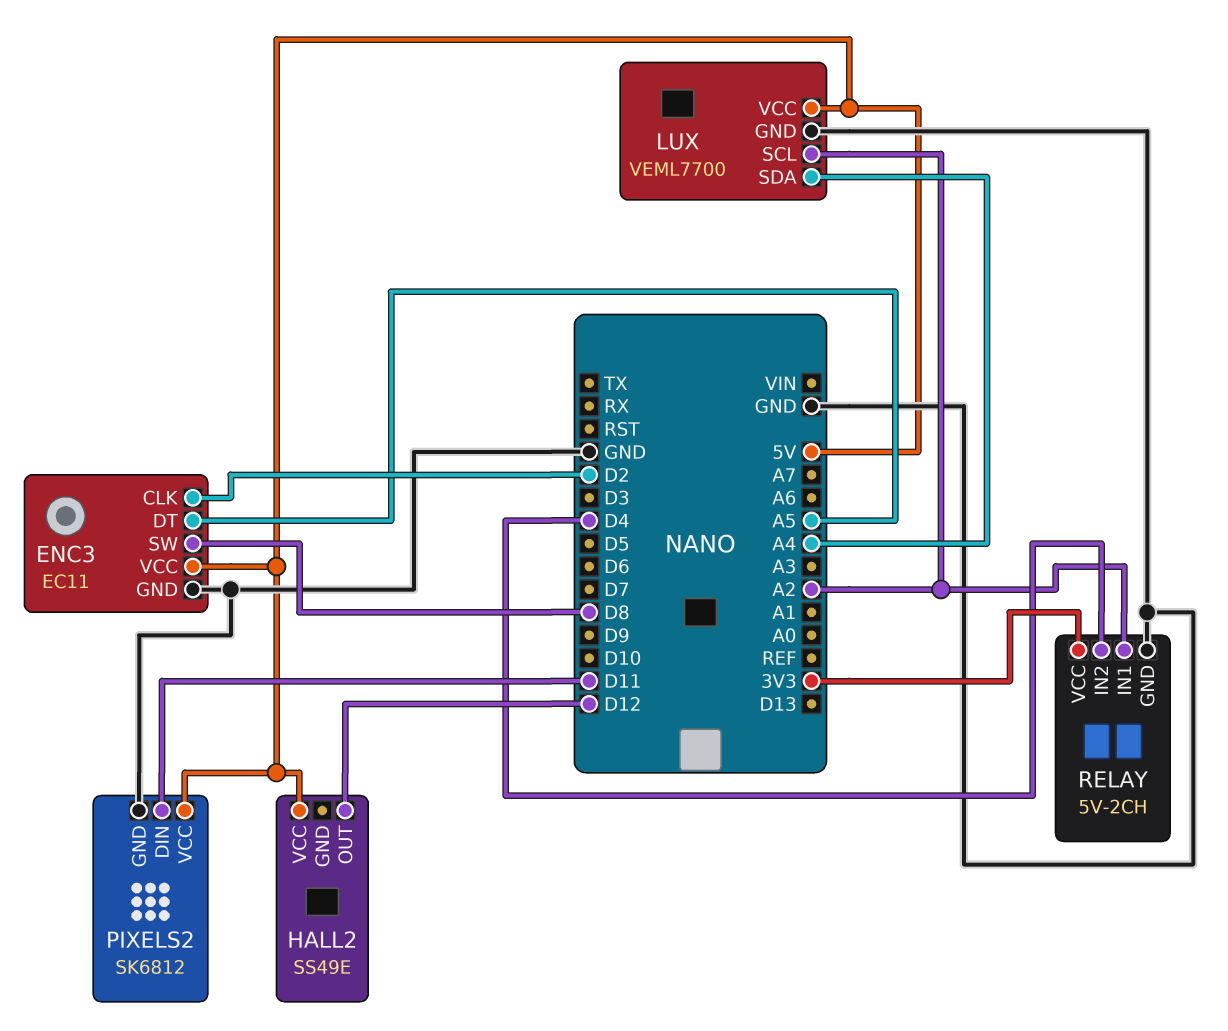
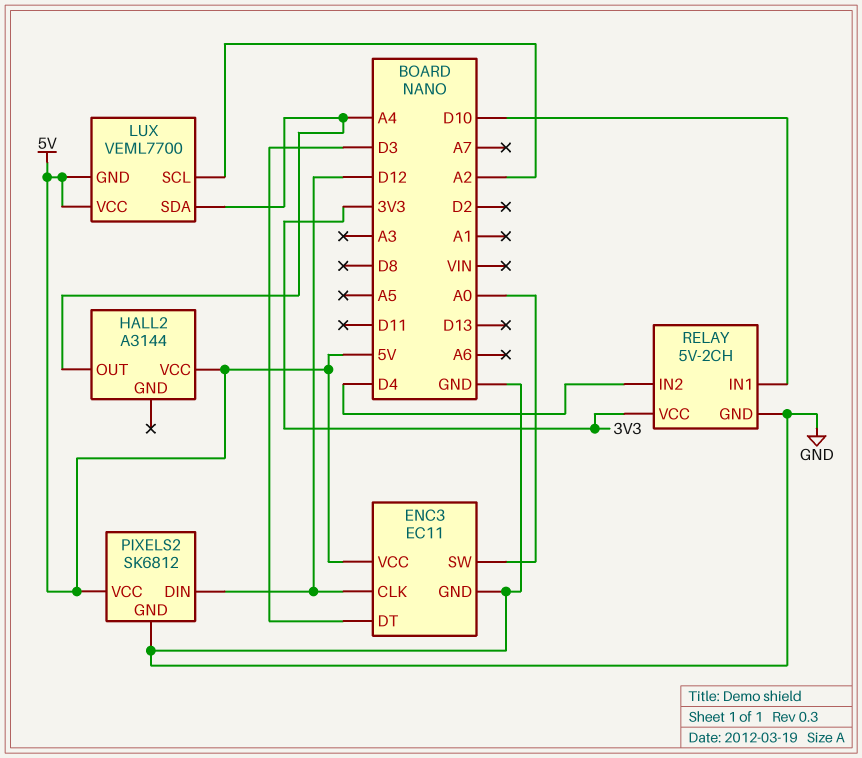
ENC3 pin CLK: D2 -> D12
ENC3 pin DT: A5 -> D3
ENC3 pin SW: D8 -> A0
HALL2: SS49E -> A3144
HALL2 pin OUT: D12 -> A4
LUX pin GND: GND -> 5V
PIXELS2 pin DIN: D11 -> D12
RELAY pin IN1: A2 -> D10

